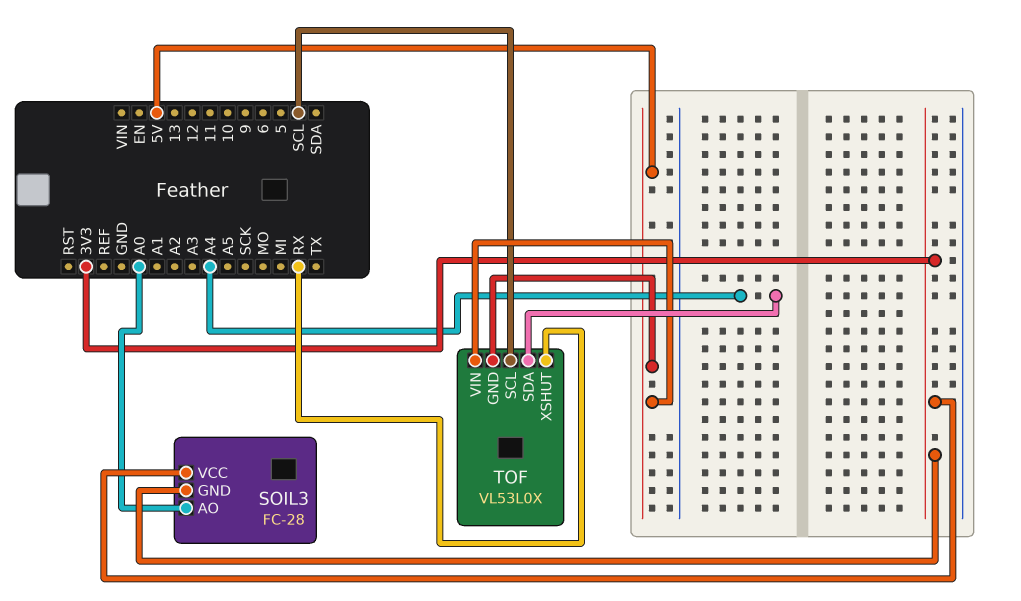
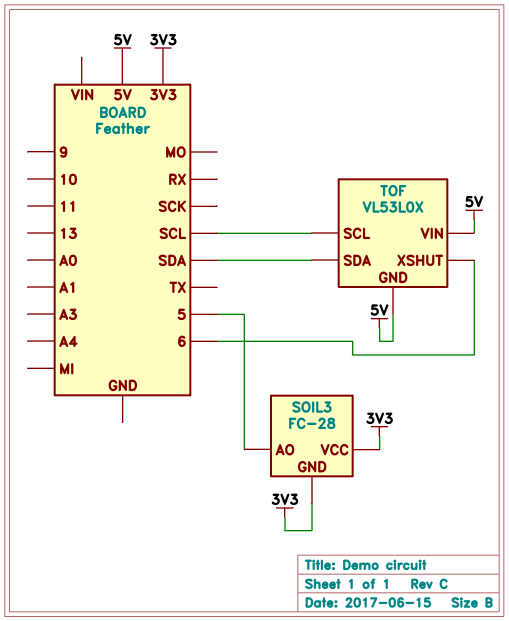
SOIL3 pin AO: A0 -> 5
TOF pin SDA: A4 -> SDA
TOF pin XSHUT: RX -> 6

